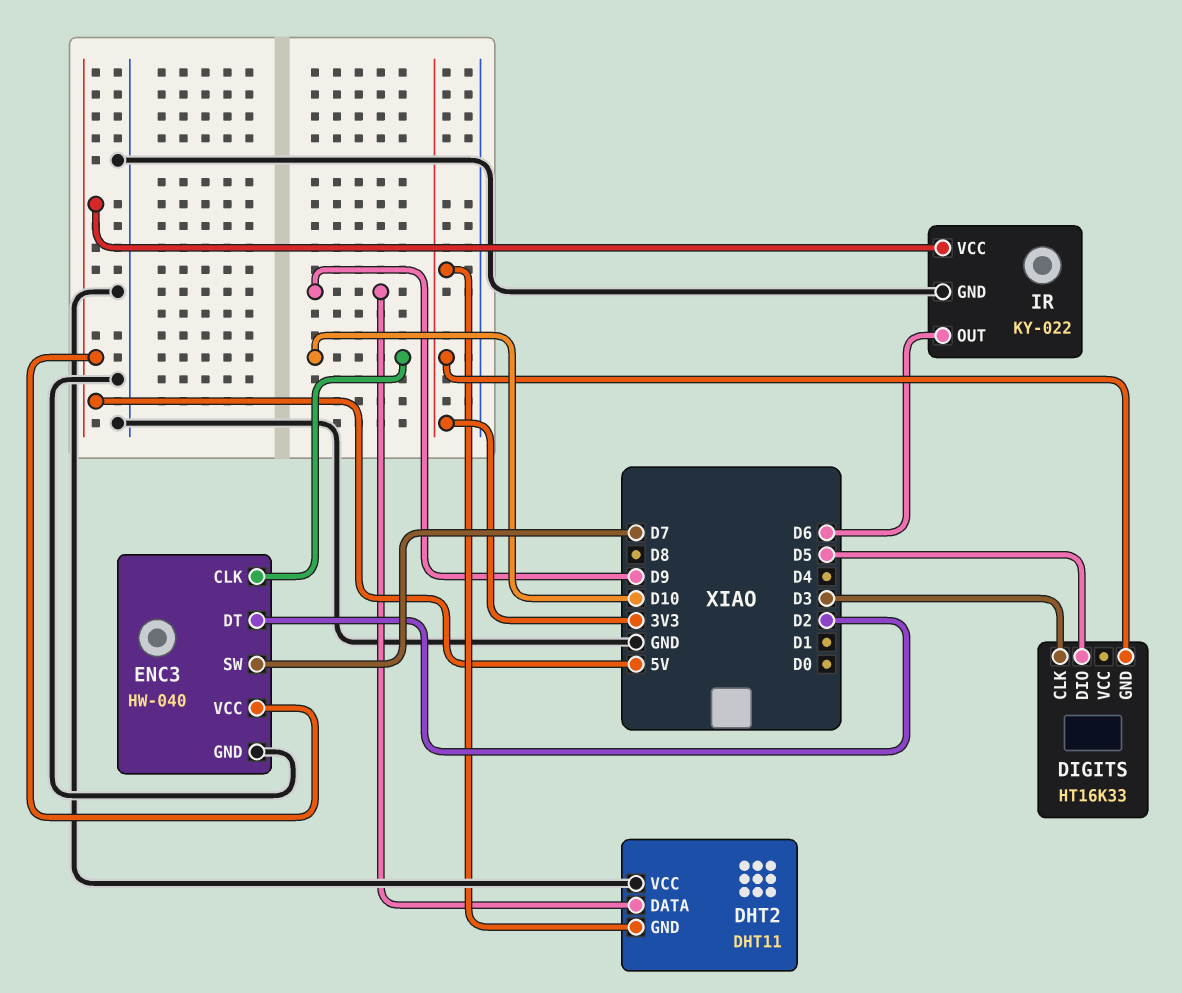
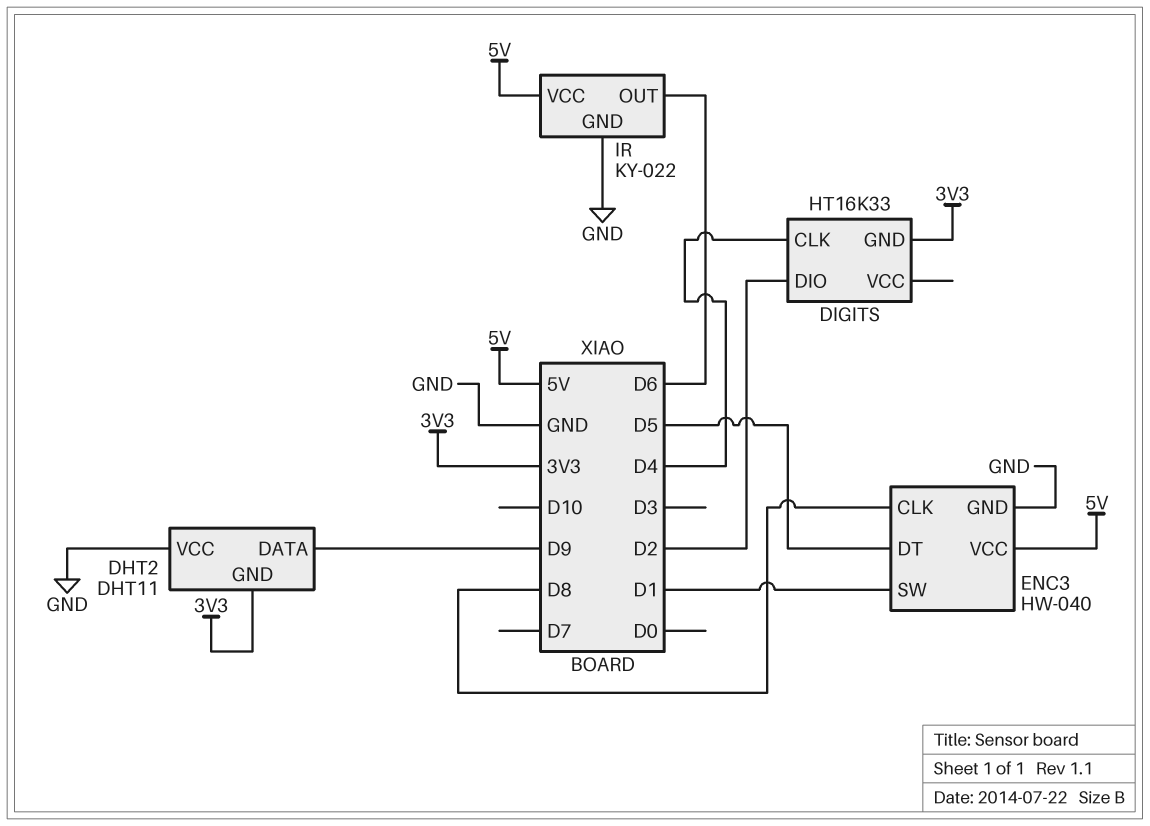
DIGITS pin CLK: D3 -> D4
DIGITS pin DIO: D5 -> D2
ENC3 pin CLK: D10 -> D8
ENC3 pin DT: D2 -> D5
ENC3 pin SW: D7 -> D1

